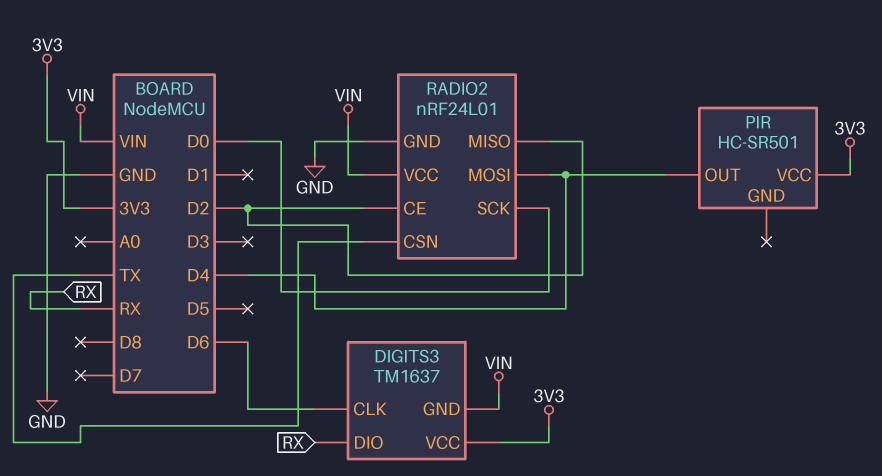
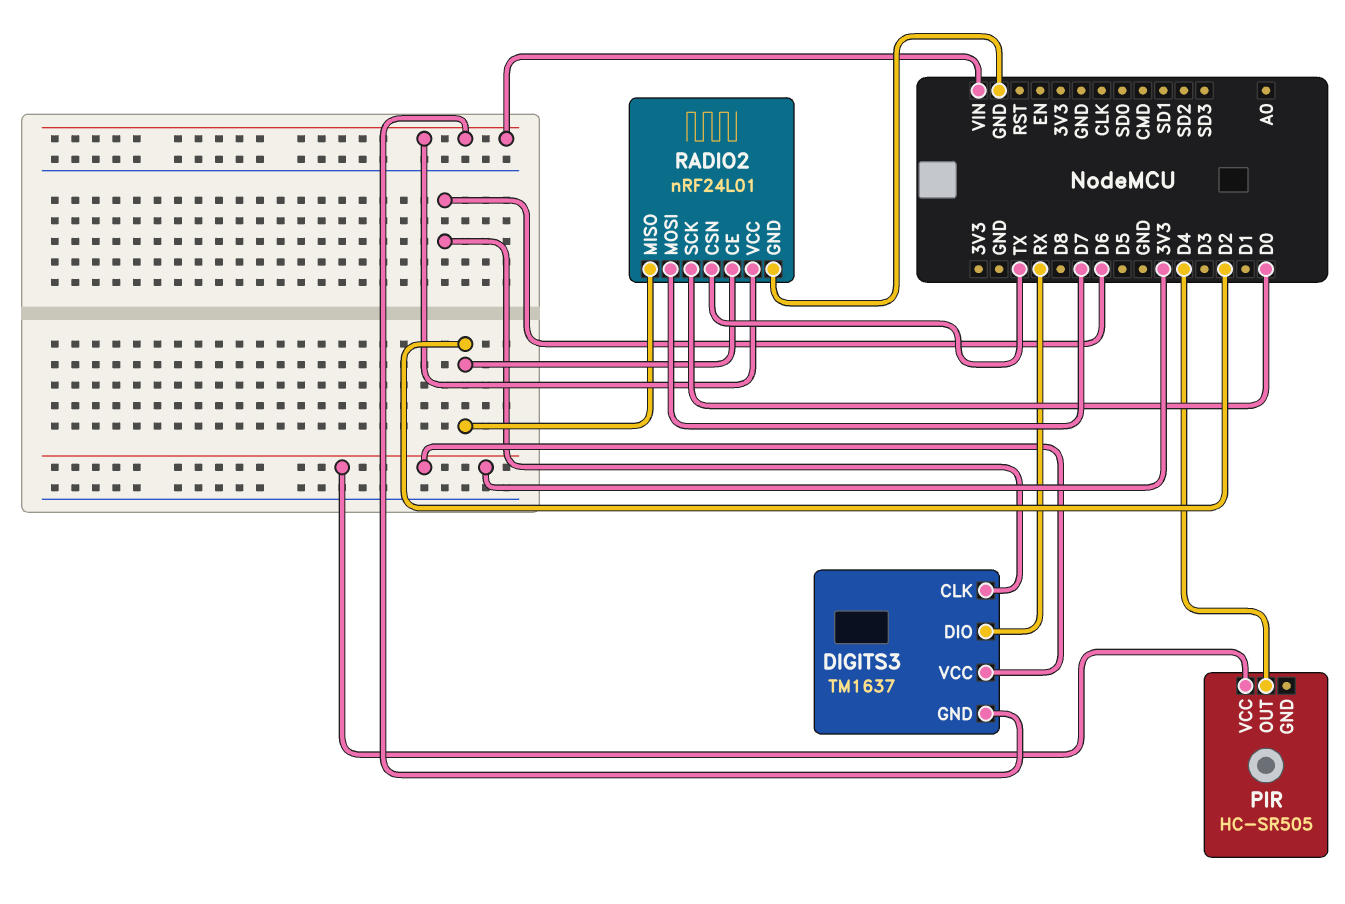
PIR: HC-SR501 -> HC-SR505
RADIO2 pin MOSI: D4 -> D7

